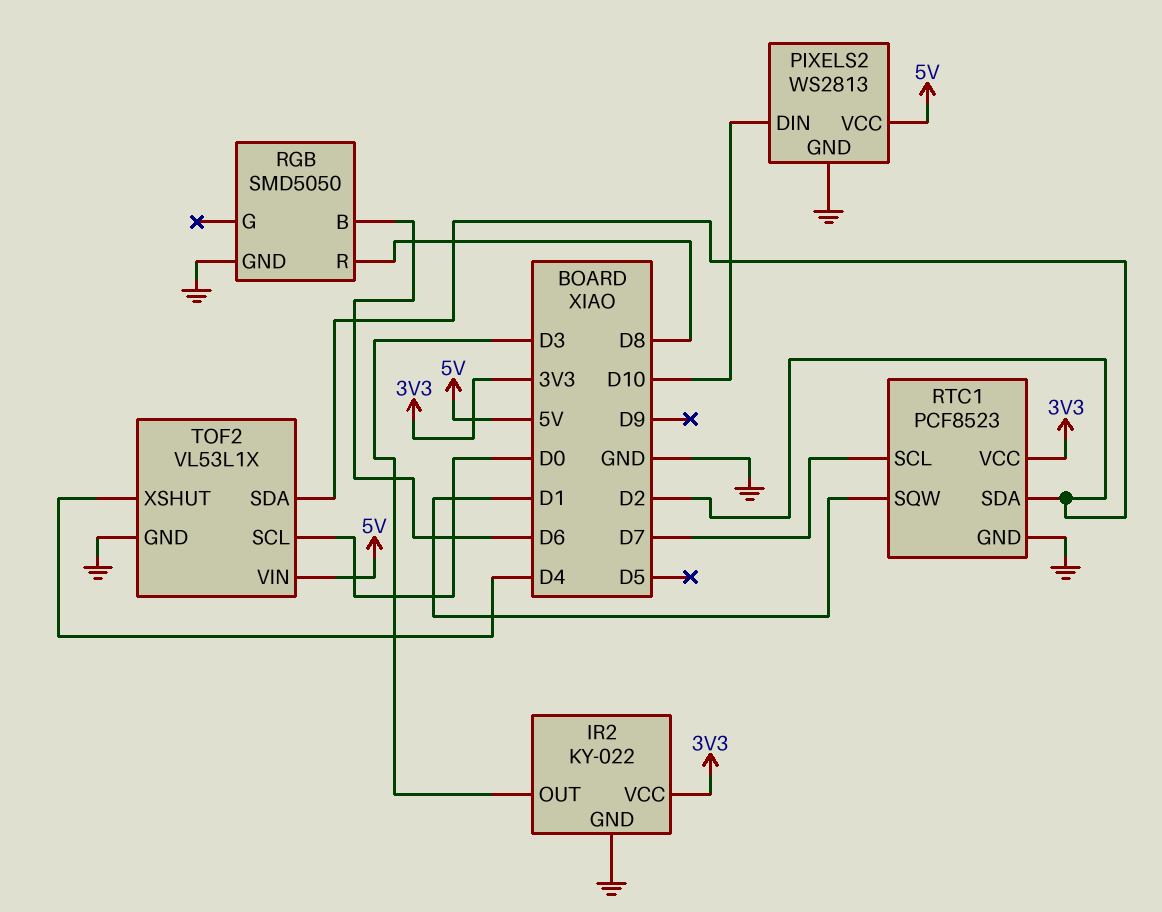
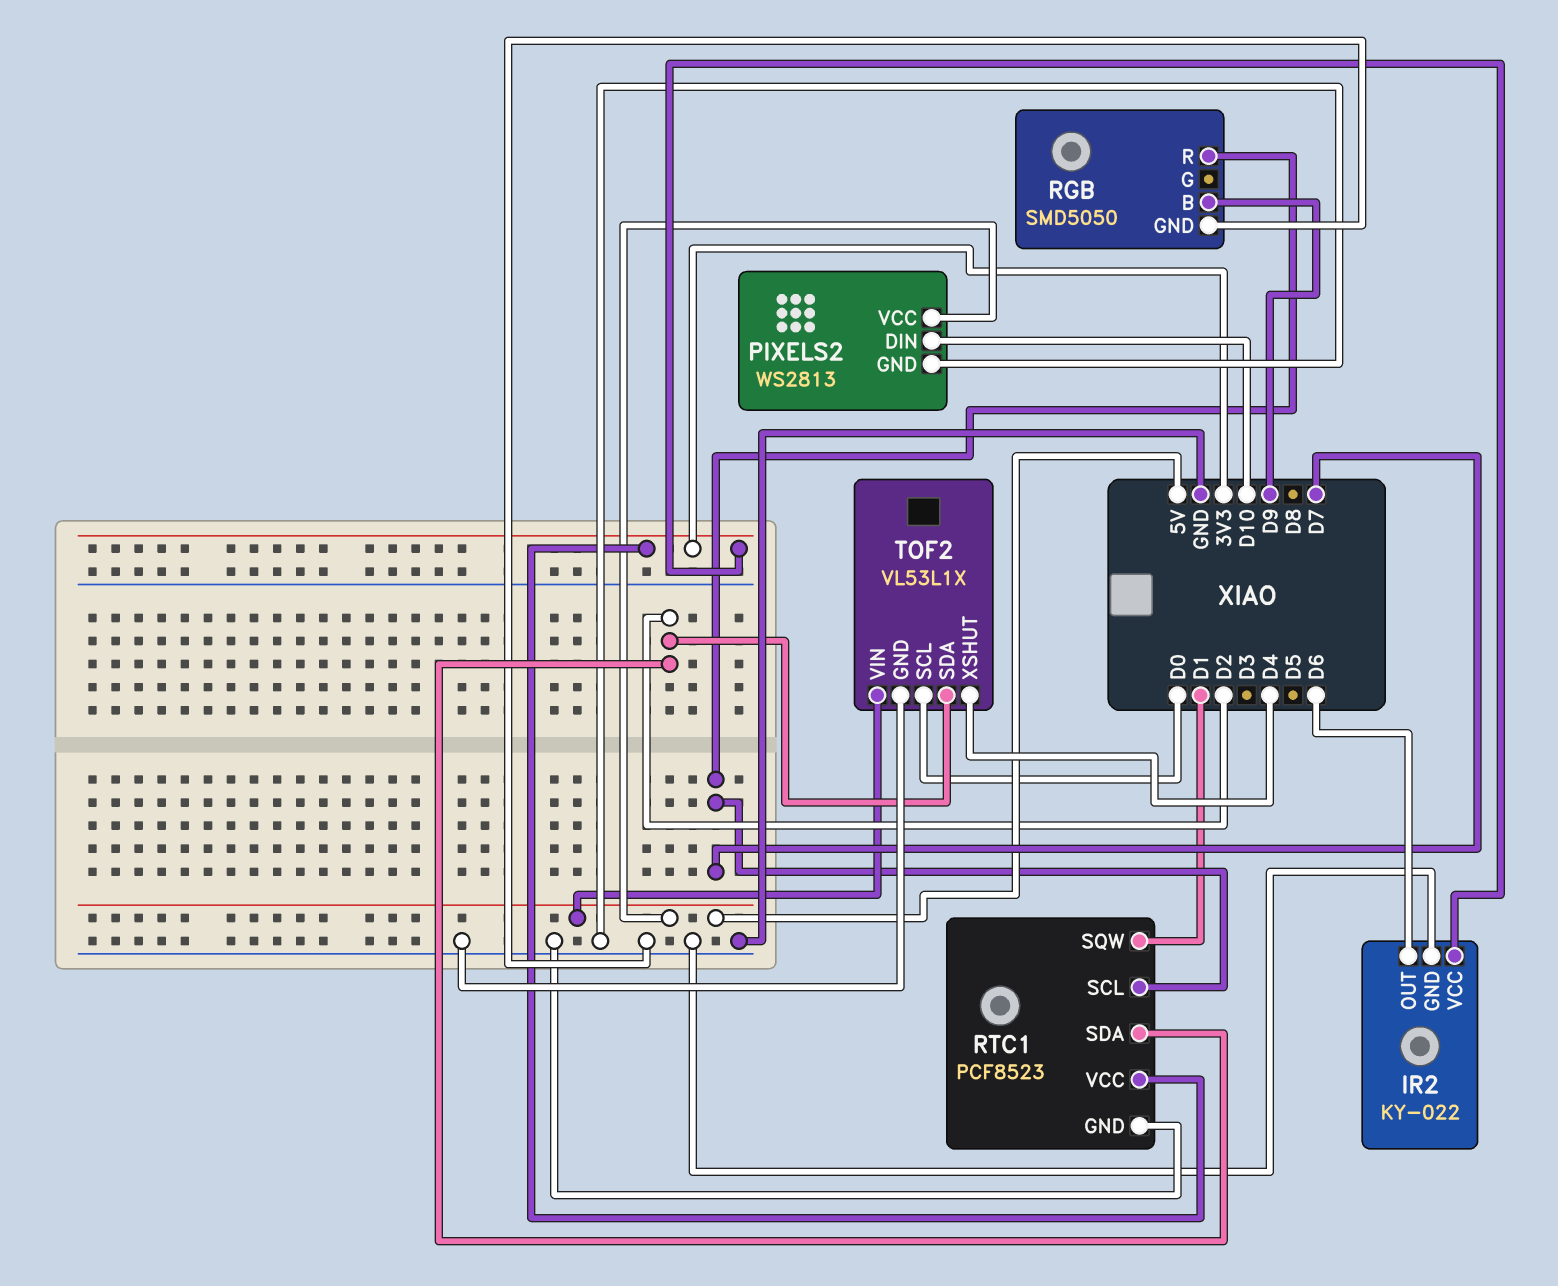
IR2 pin OUT: D3 -> D6
RGB pin B: D6 -> D9
RGB pin R: D8 -> D7

